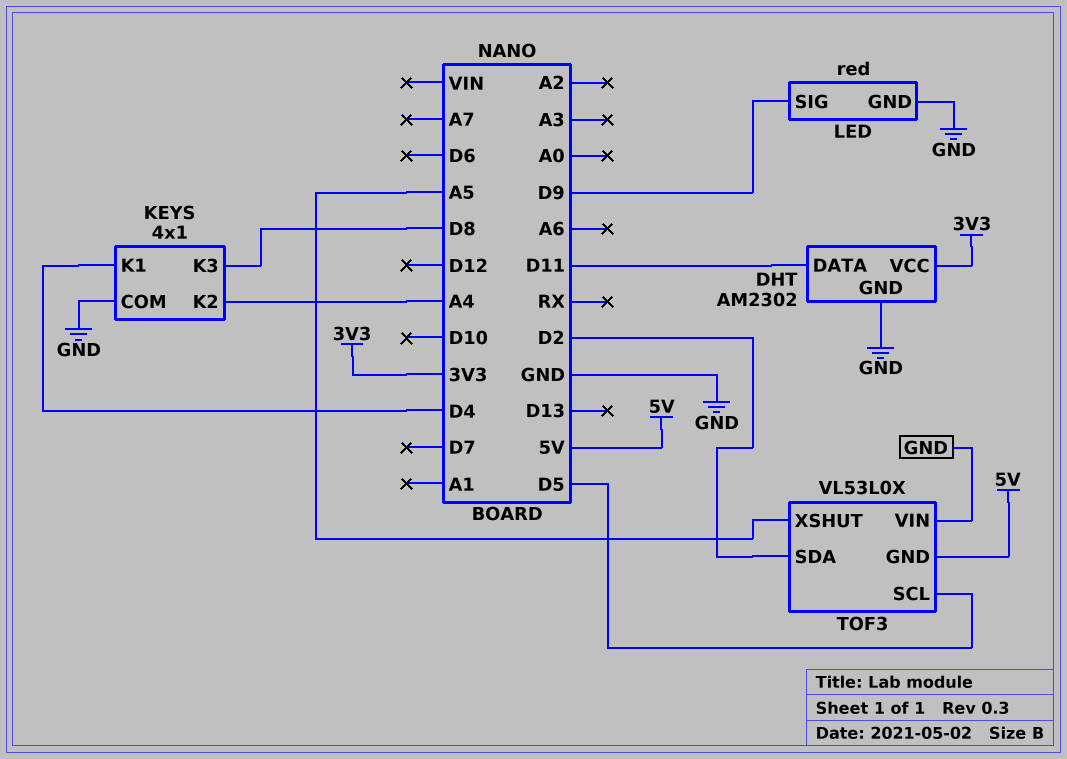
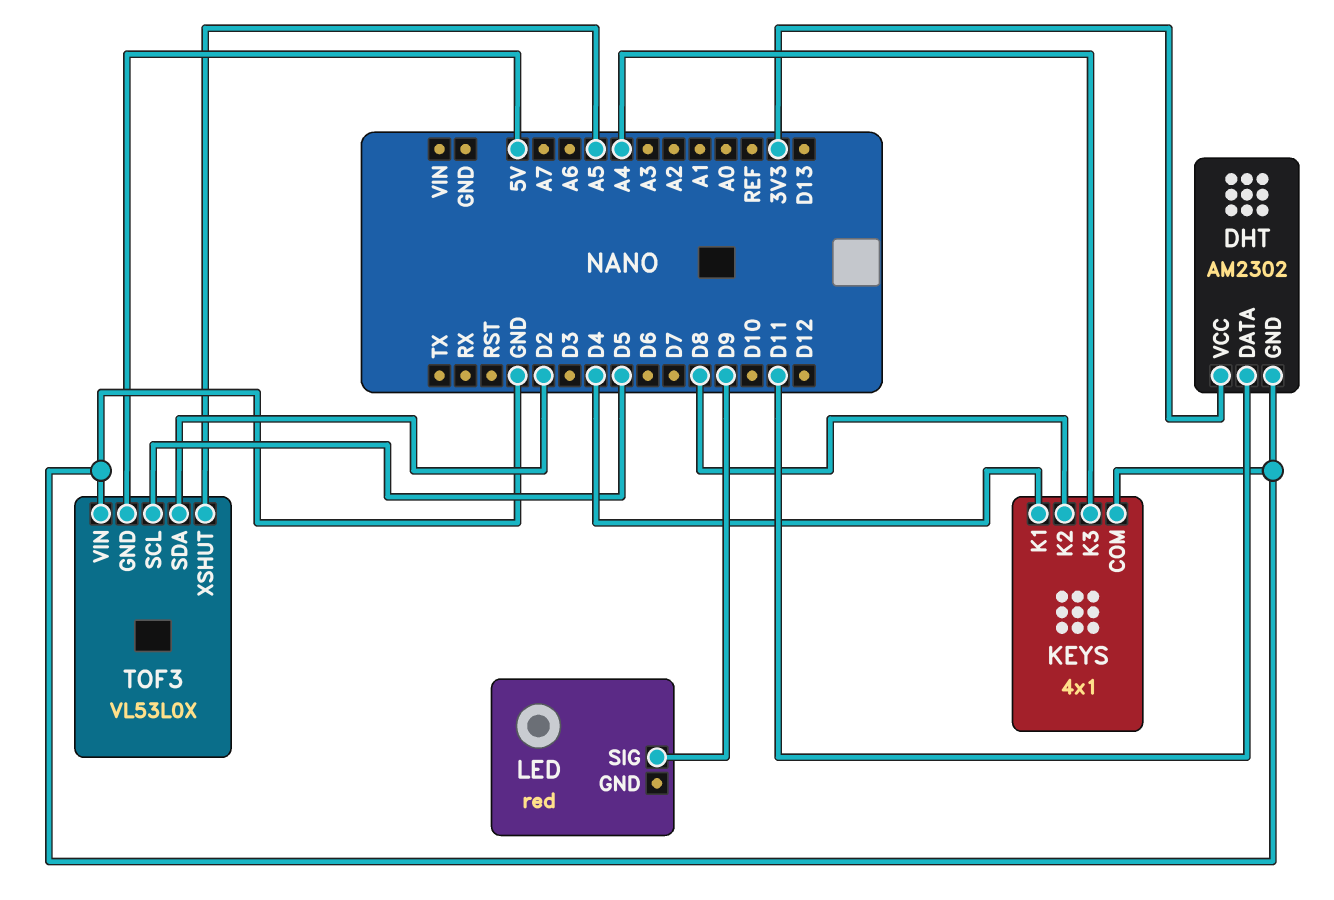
KEYS pin K2: A4 -> D8
KEYS pin K3: D8 -> A4
LED pin GND: GND -> none

